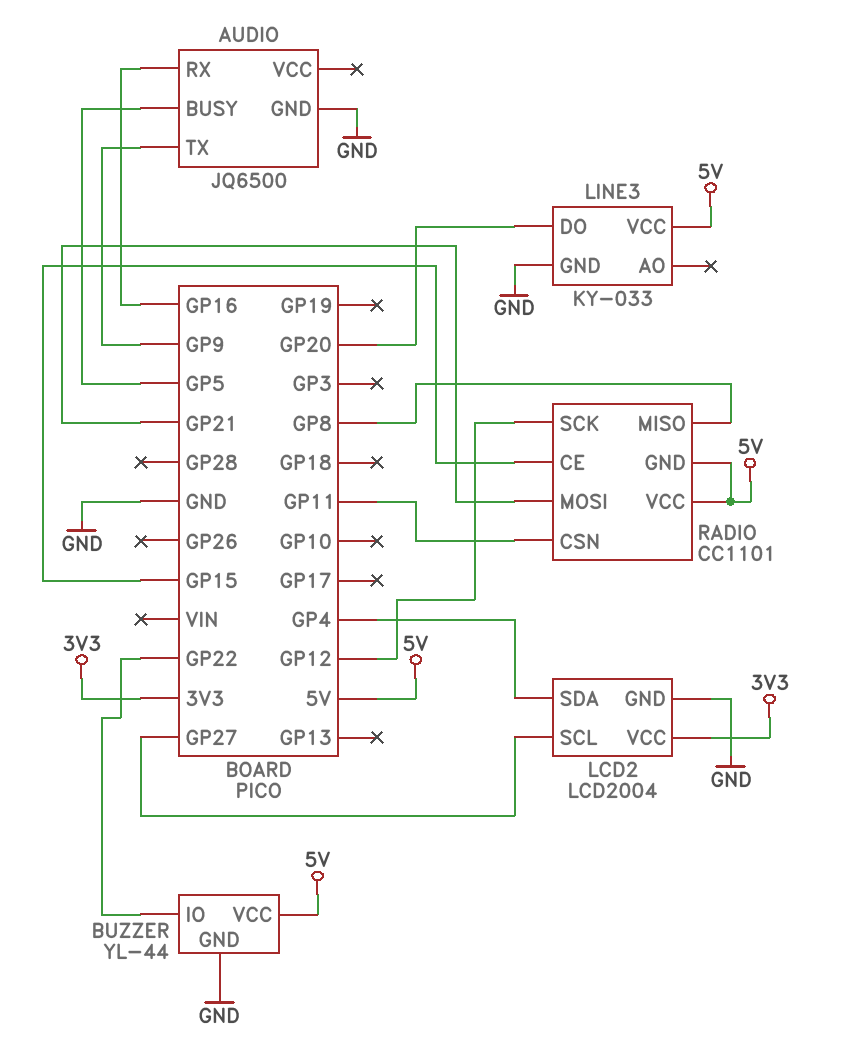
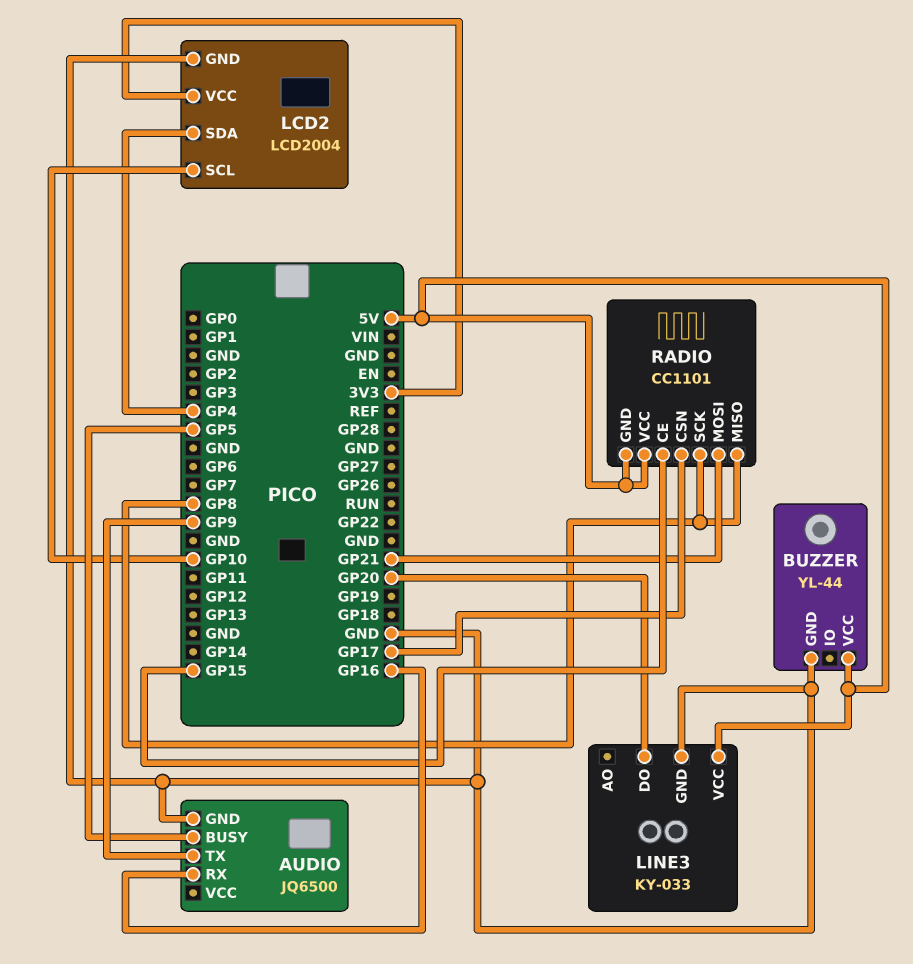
BUZZER pin IO: GP22 -> none
LCD2 pin SCL: GP27 -> GP10
RADIO pin CSN: GP11 -> GP17
RADIO pin SCK: GP12 -> GP8

